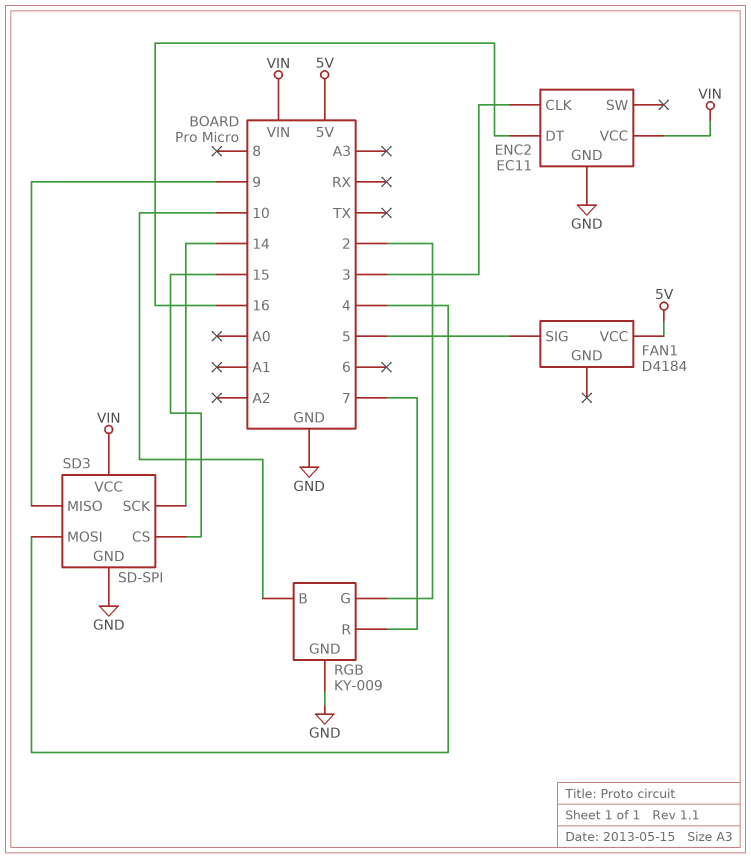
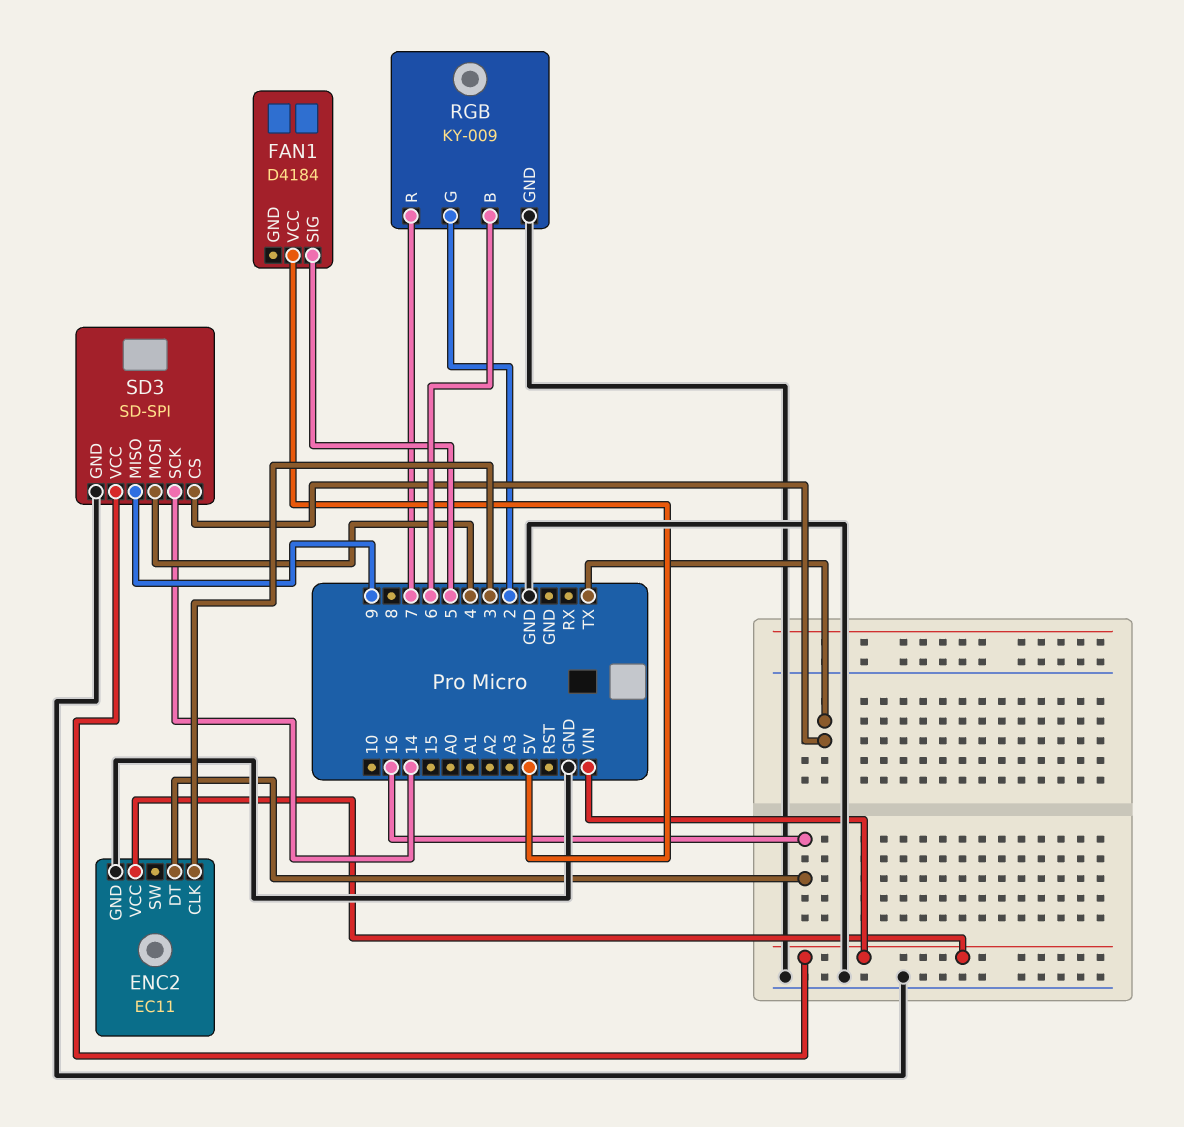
RGB pin B: 10 -> 6
SD3 pin CS: 15 -> TX

